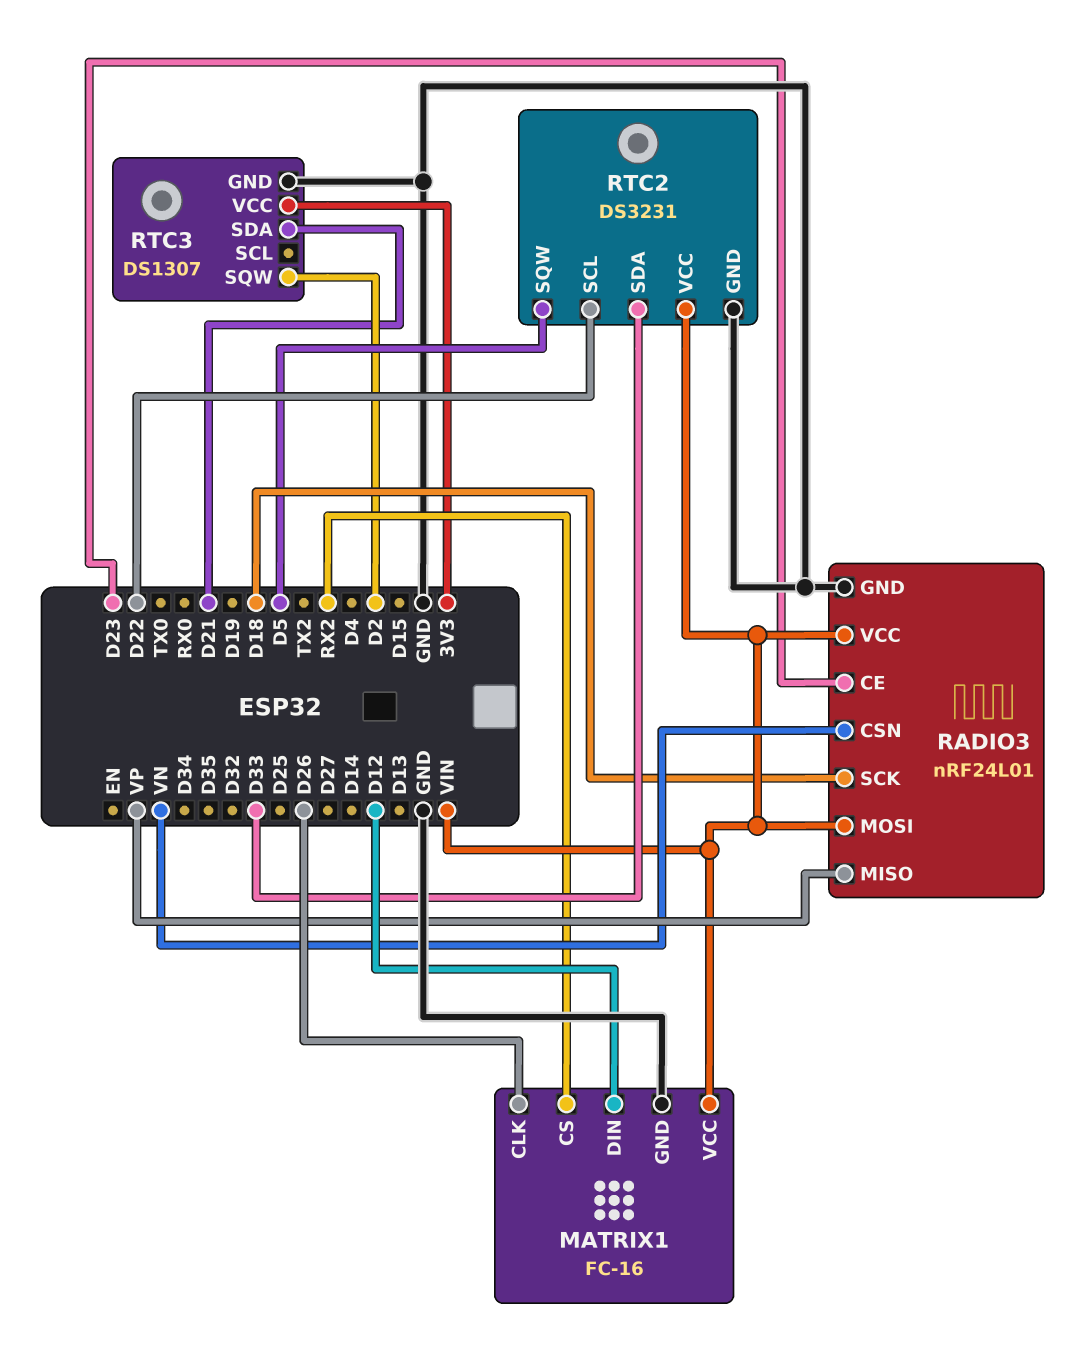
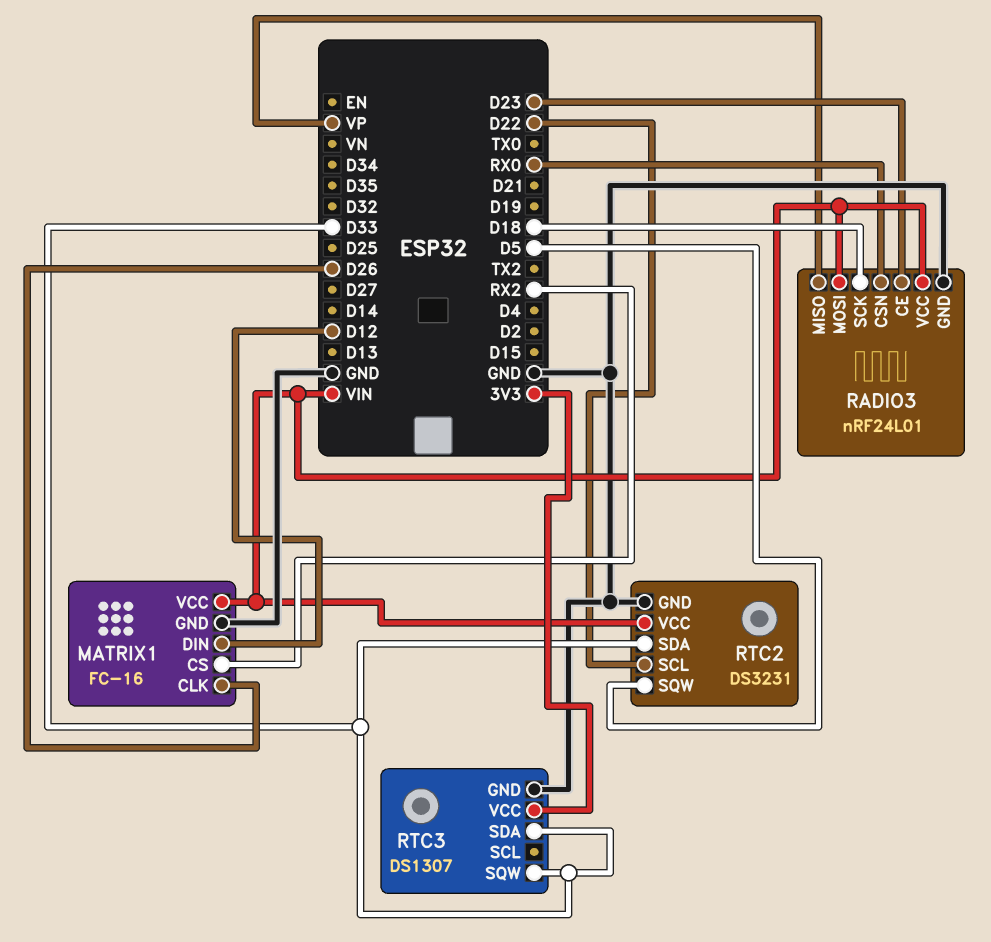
RADIO3 pin CSN: VN -> RX0
RTC3 pin SDA: D21 -> D33
RTC3 pin SQW: D2 -> D33

